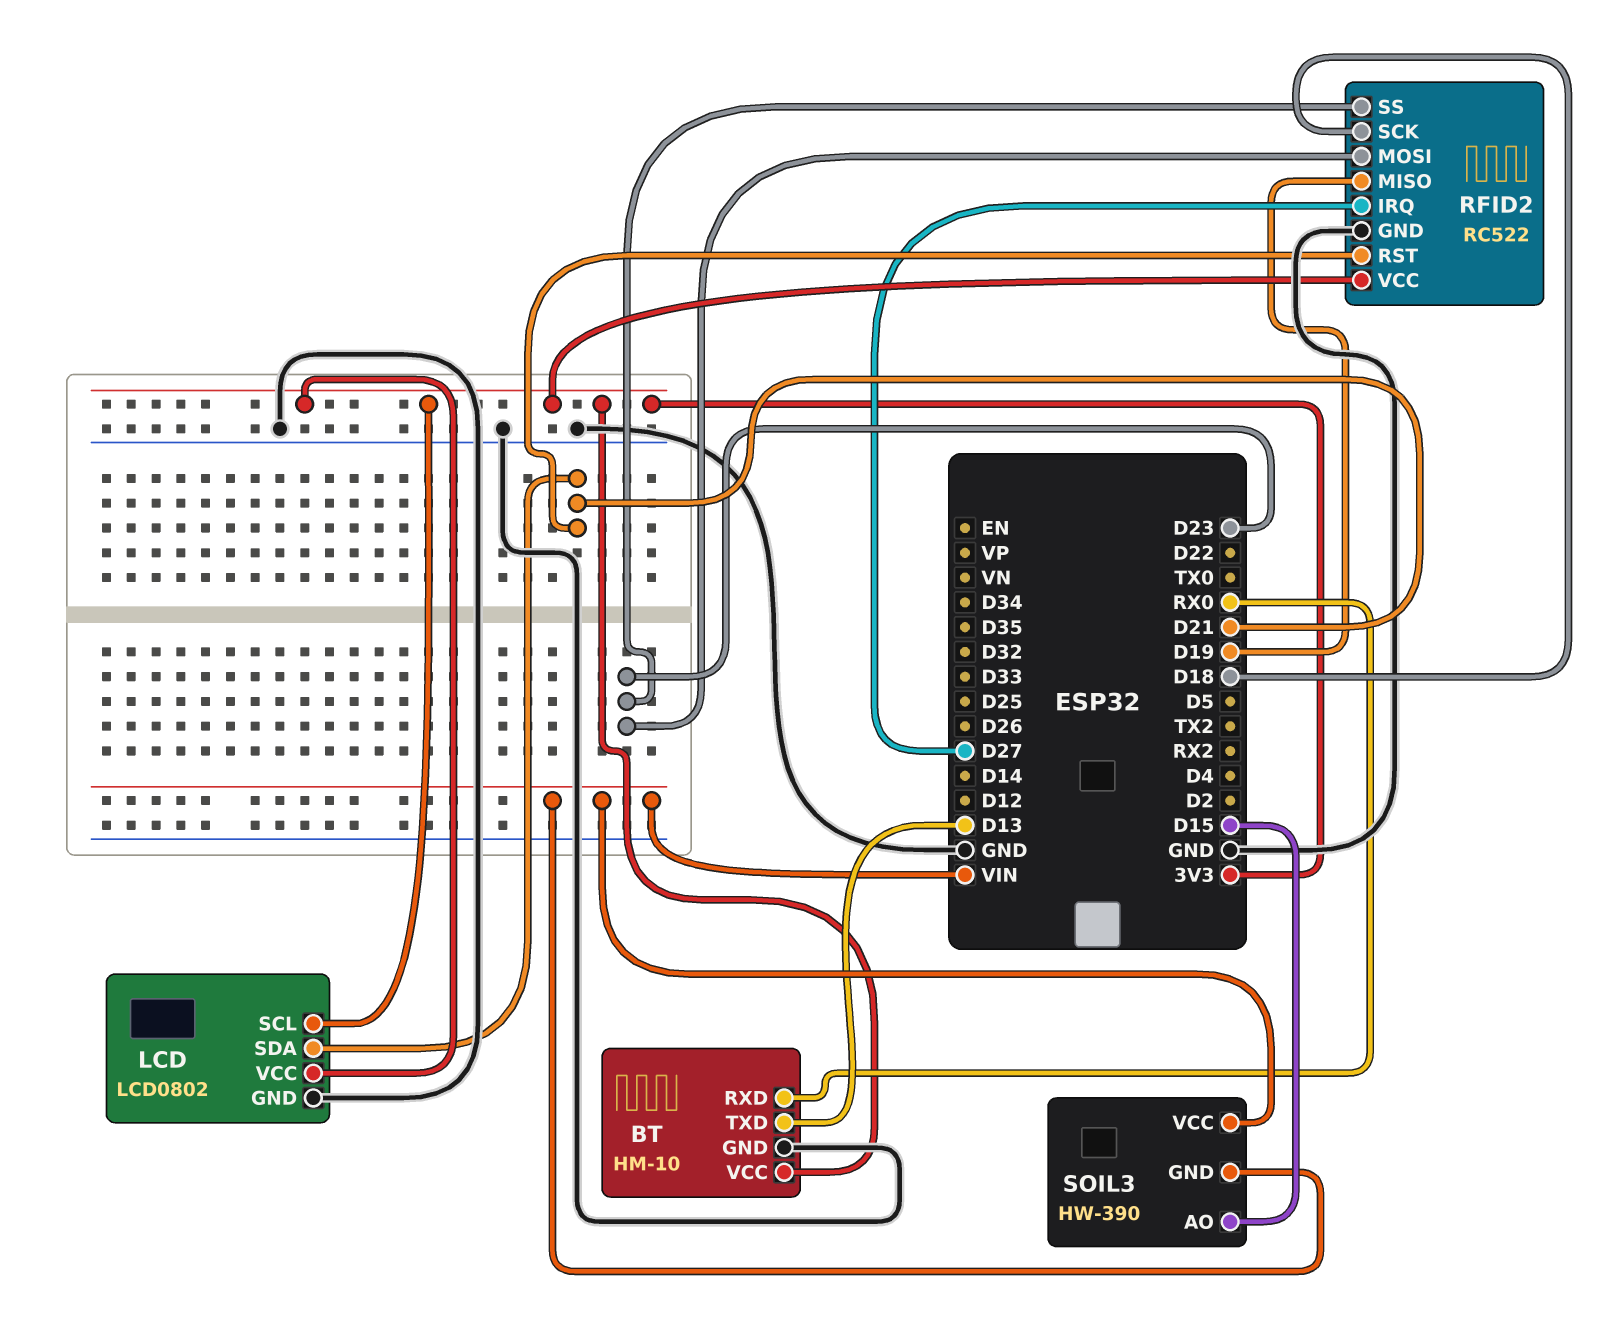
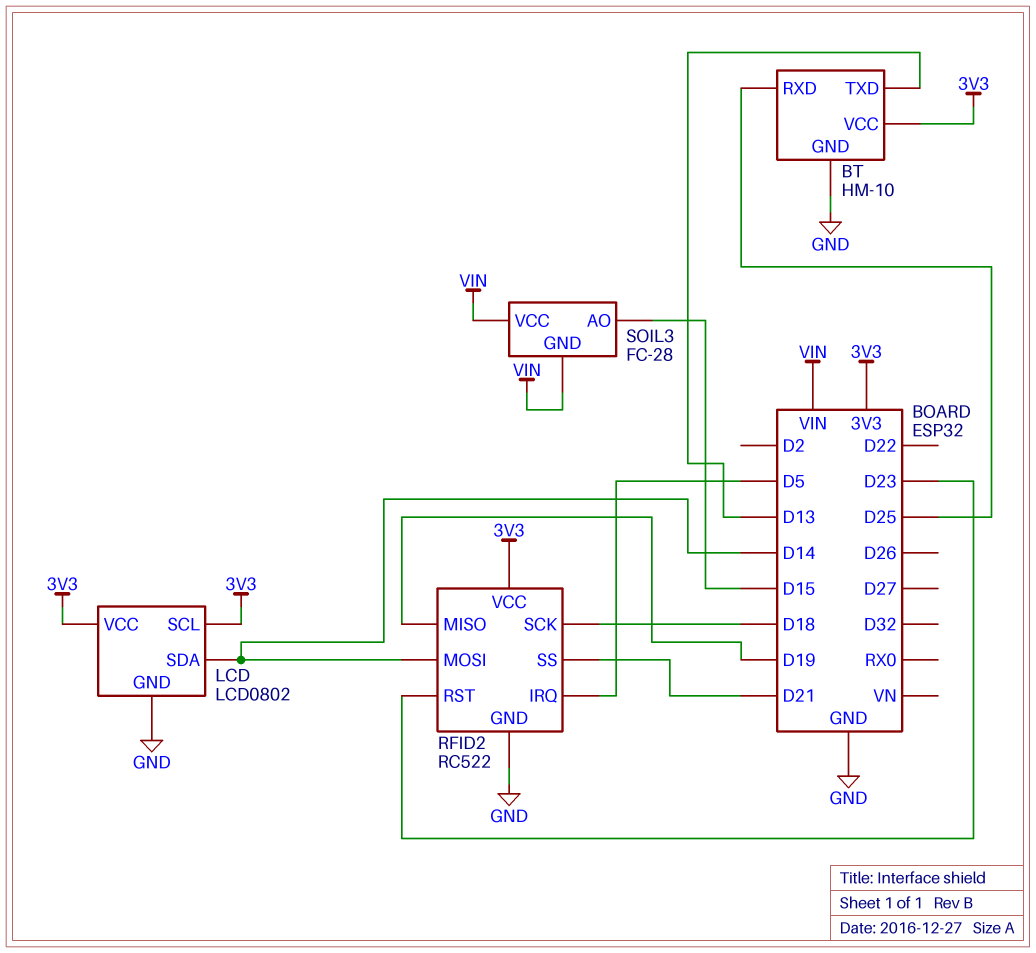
BT pin RXD: RX0 -> D25
LCD pin SDA: D21 -> D14
RFID2 pin IRQ: D27 -> D5
RFID2 pin MOSI: D23 -> D14
RFID2 pin RST: D21 -> D23
RFID2 pin SS: D23 -> D21
SOIL3: HW-390 -> FC-28

